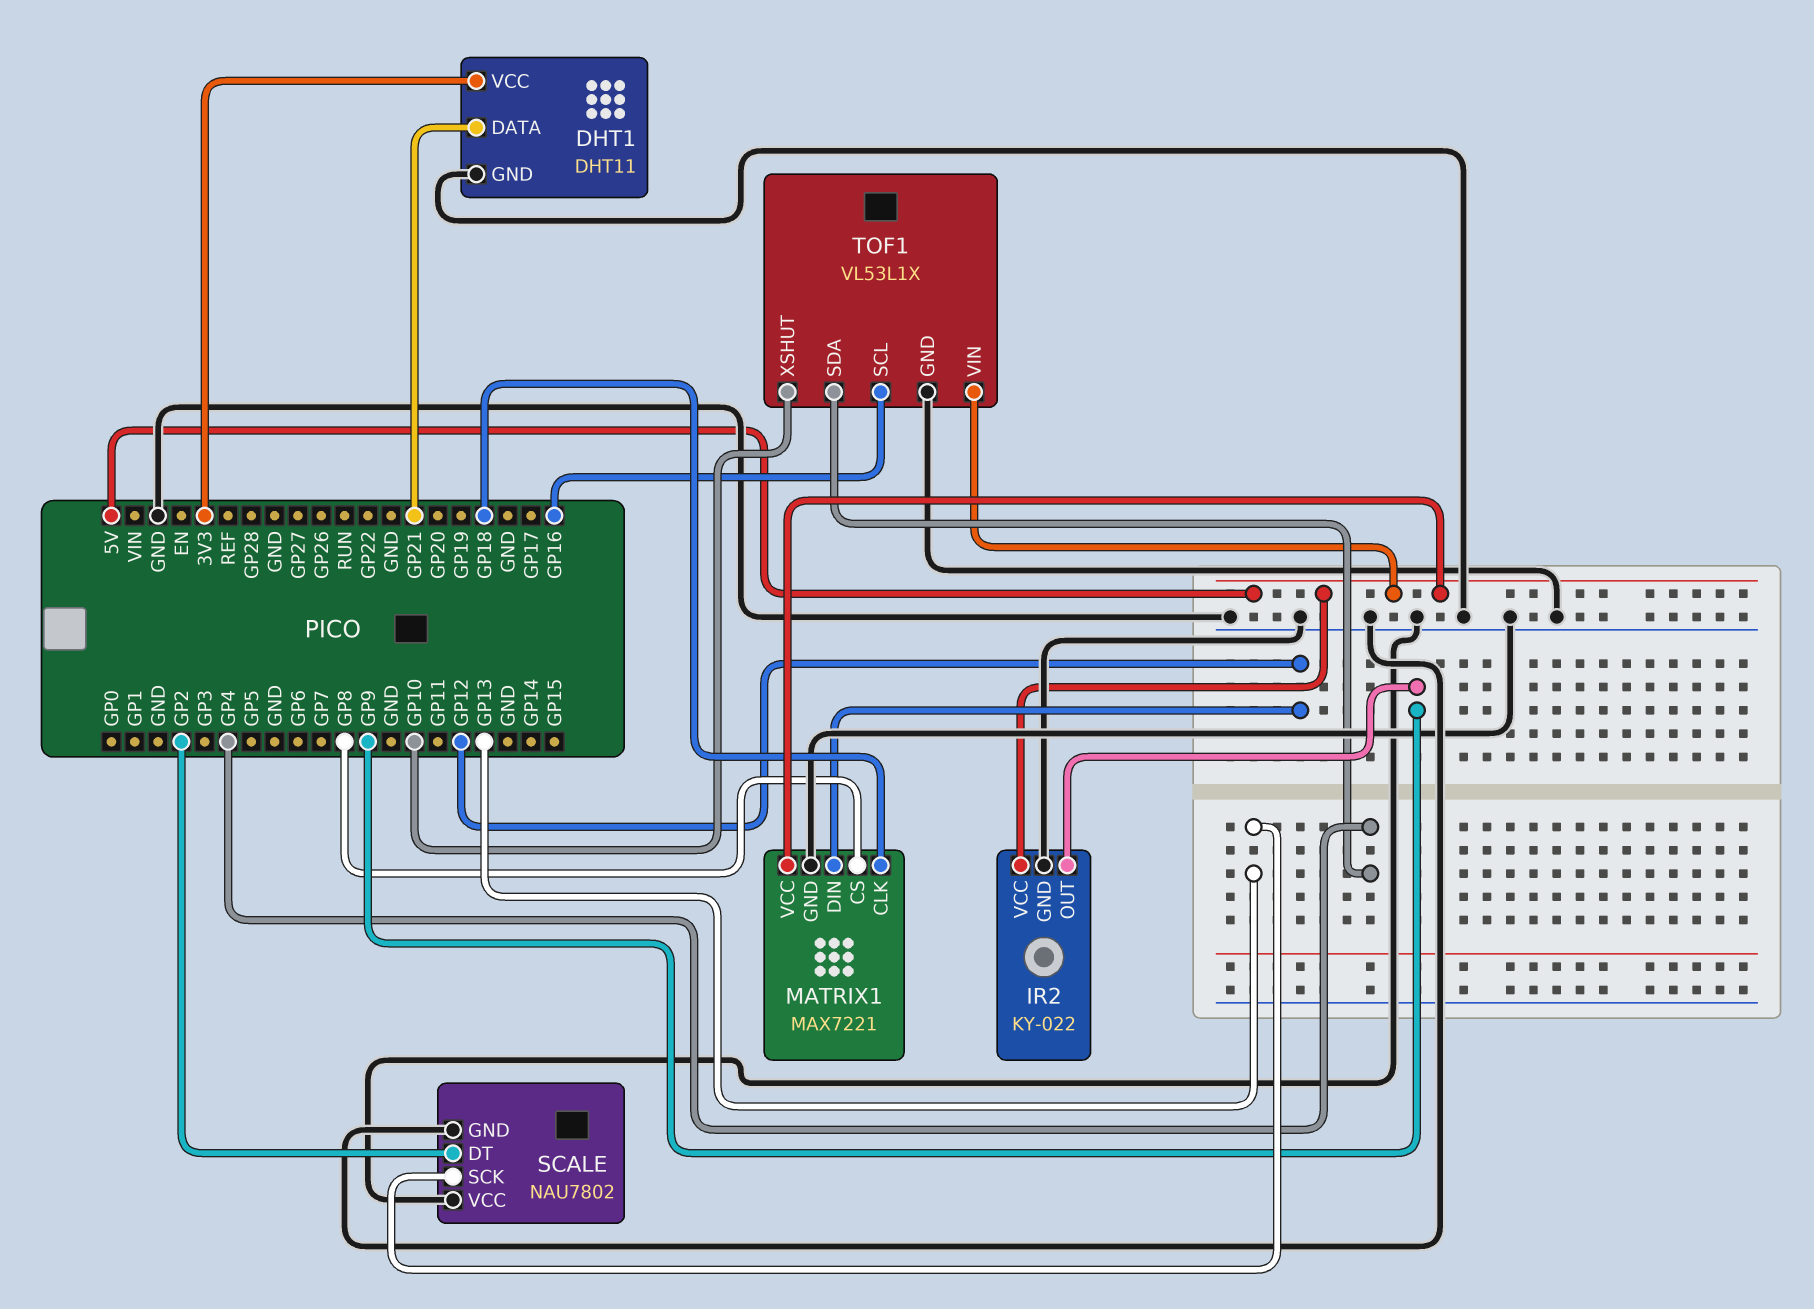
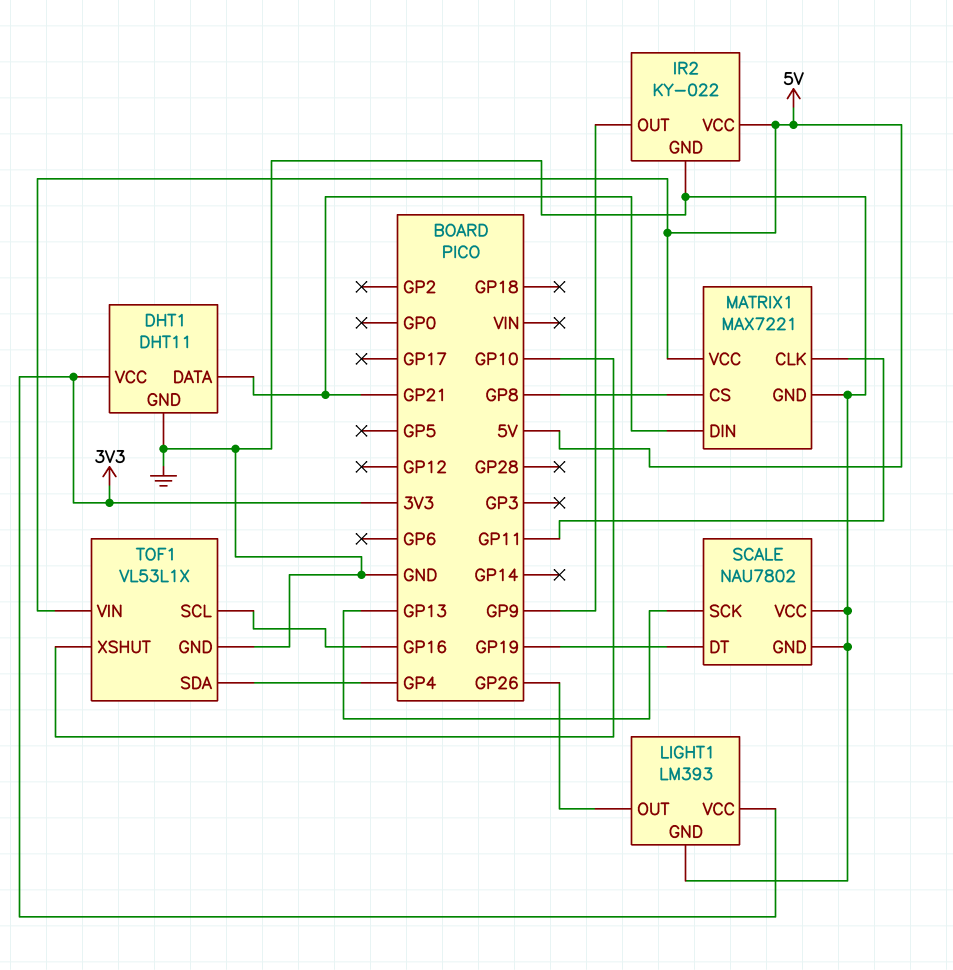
LIGHT1: none -> LM393
LIGHT1 pin GND: none -> GND
LIGHT1 pin OUT: none -> GP26
LIGHT1 pin VCC: none -> 3V3
MATRIX1 pin CLK: GP18 -> GP11
MATRIX1 pin DIN: GP12 -> GP21
SCALE pin DT: GP2 -> GP19

